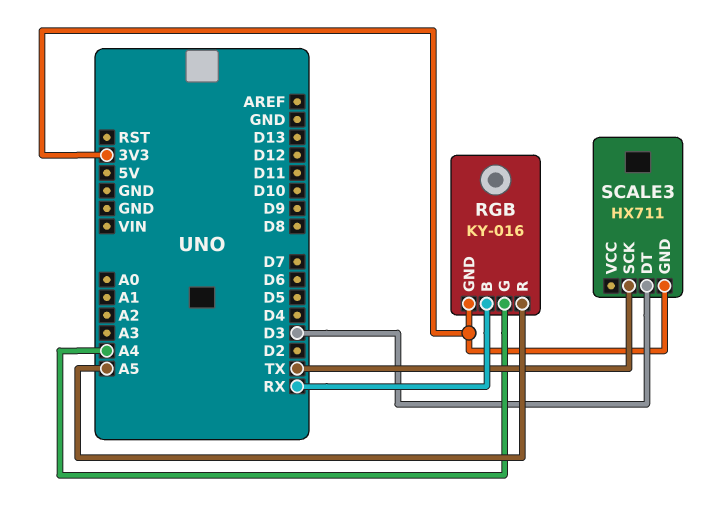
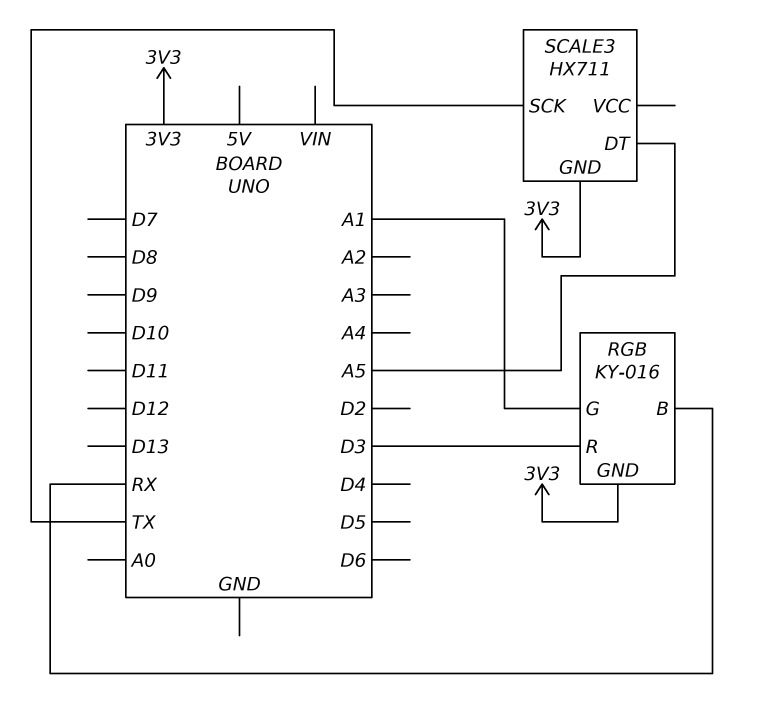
RGB pin G: A4 -> A1
RGB pin R: A5 -> D3
SCALE3 pin DT: D3 -> A5

